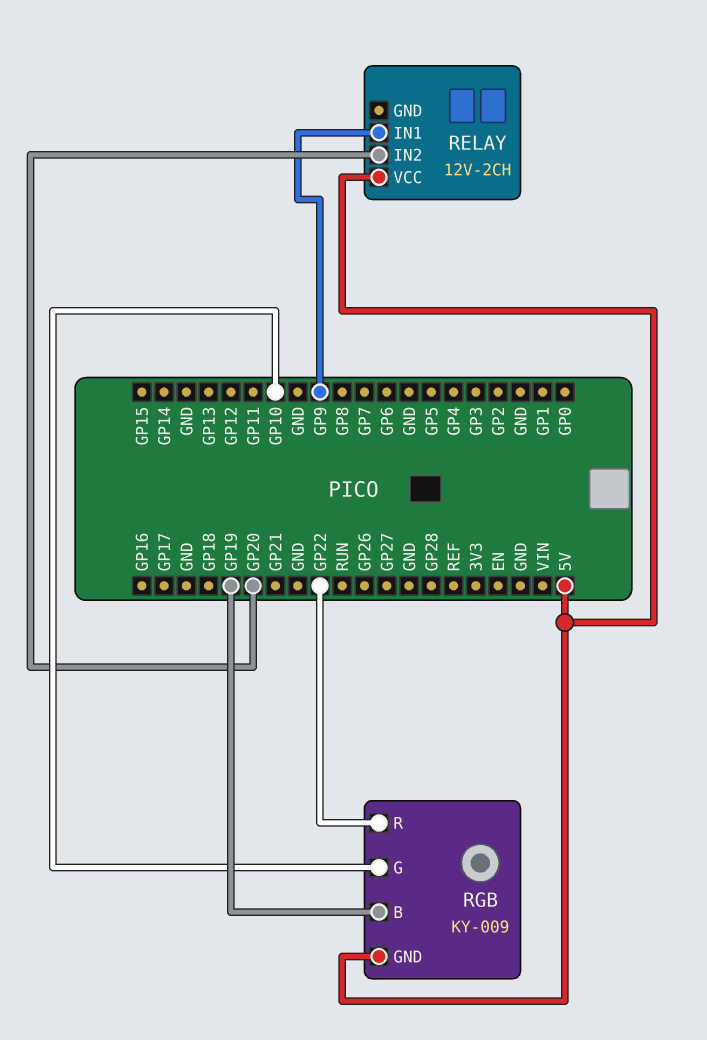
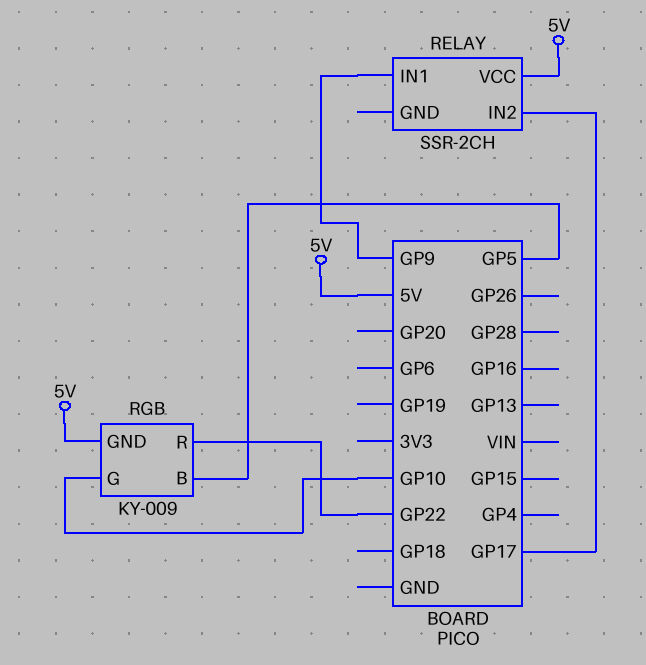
RELAY: 12V-2CH -> SSR-2CH
RELAY pin IN2: GP20 -> GP17
RGB pin B: GP19 -> GP5

